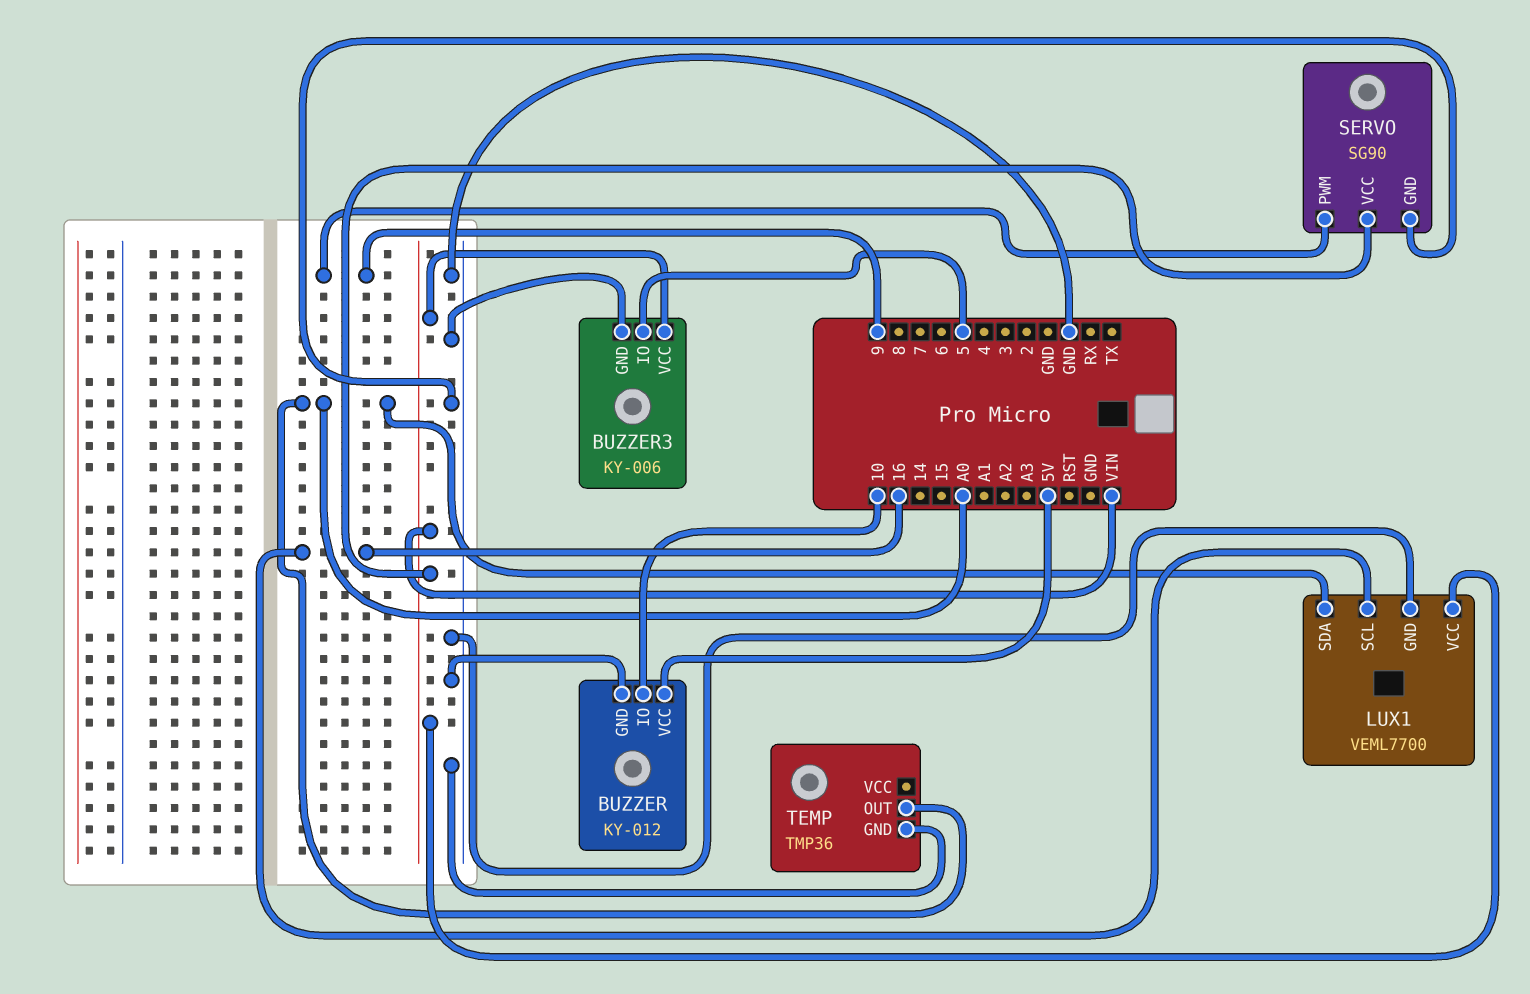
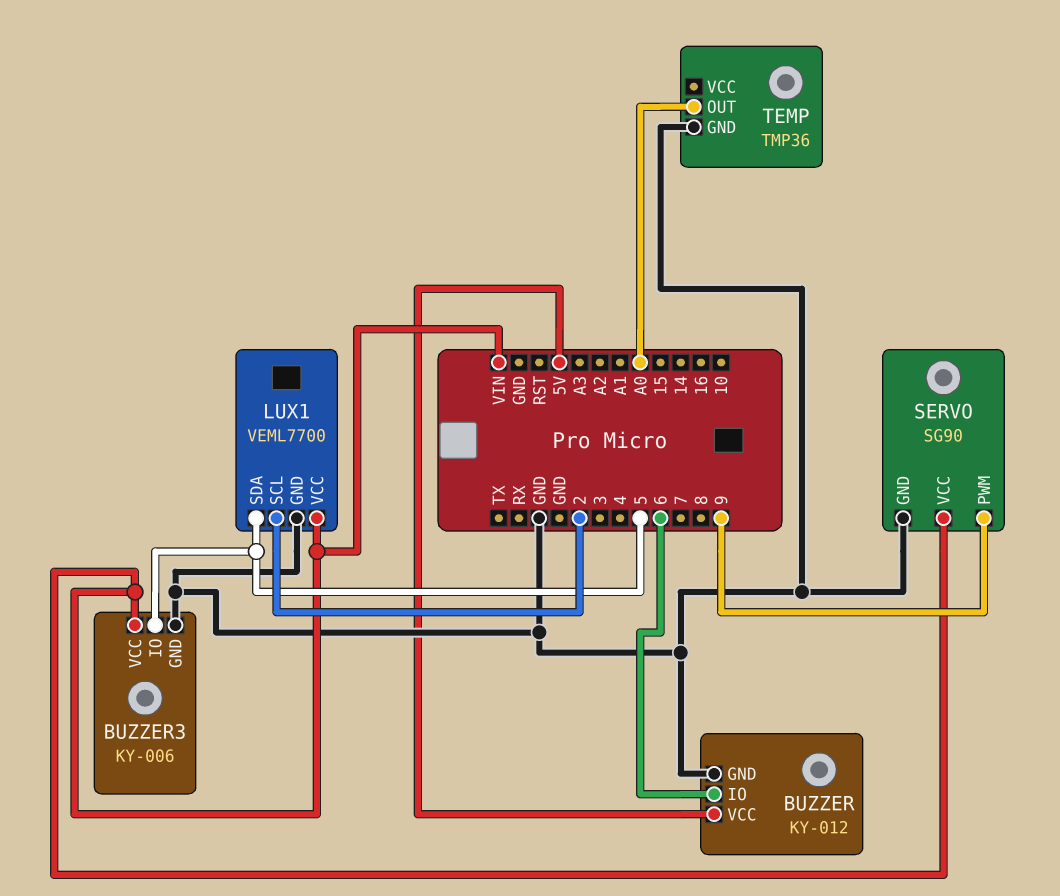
BUZZER pin IO: 10 -> 6
LUX1 pin SCL: 16 -> 2
LUX1 pin SDA: A0 -> 5

